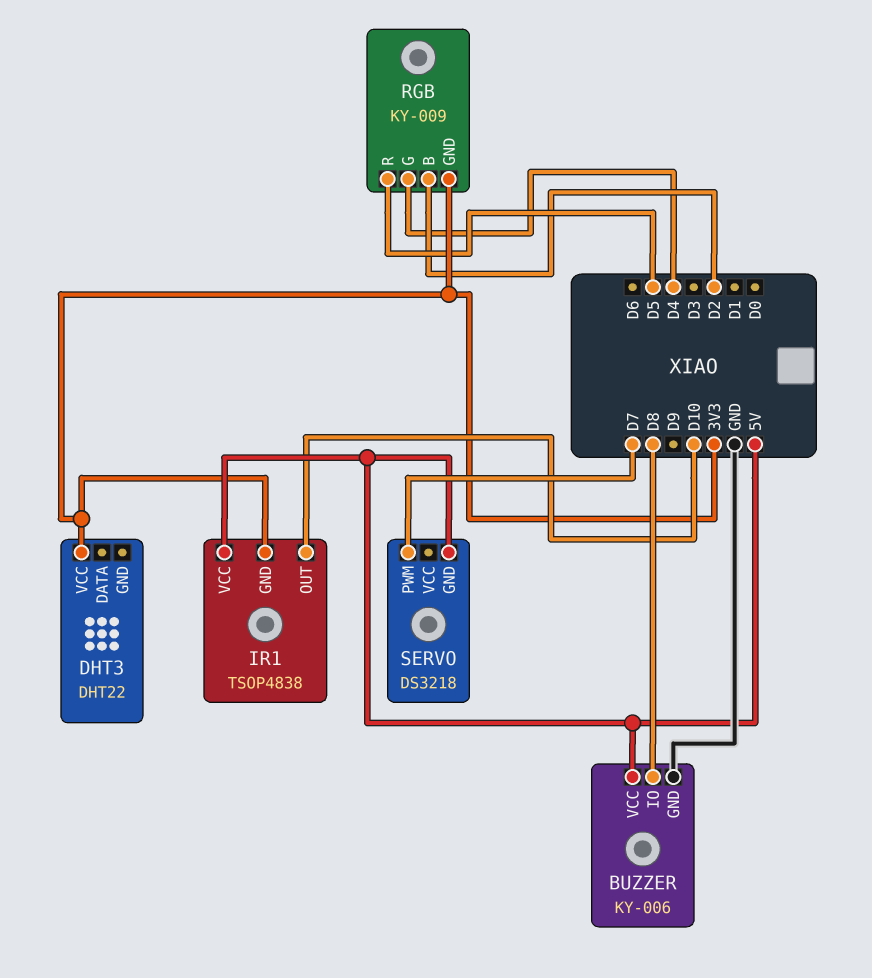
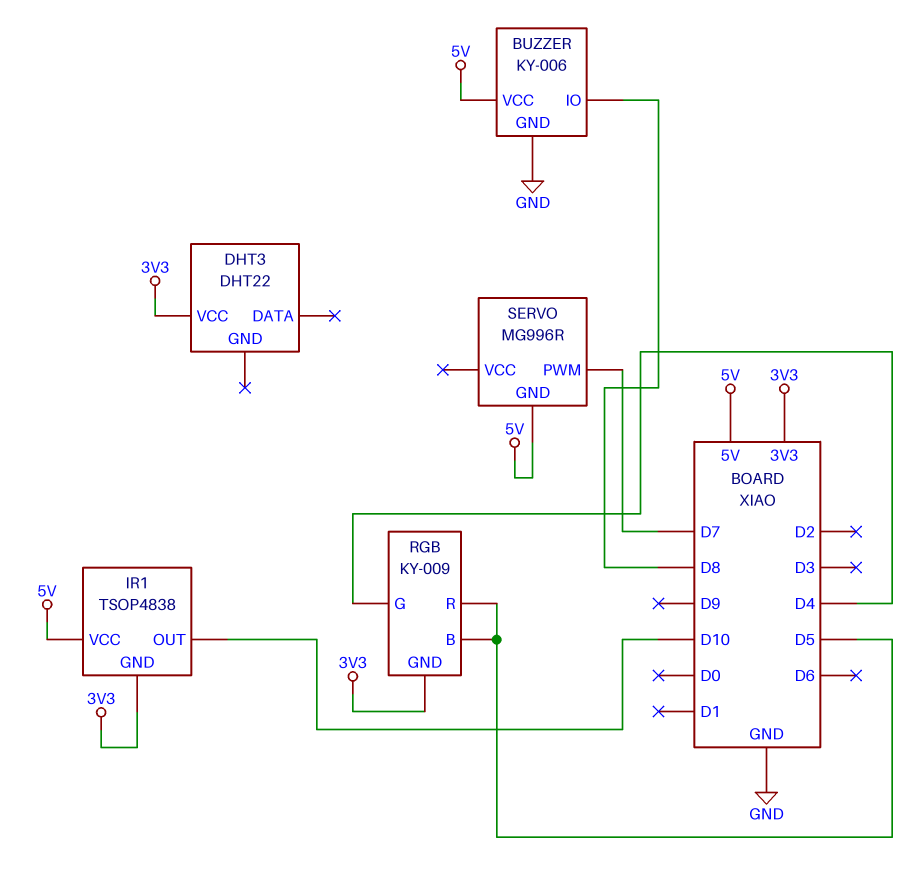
RGB pin B: D2 -> D5
SERVO: DS3218 -> MG996R

